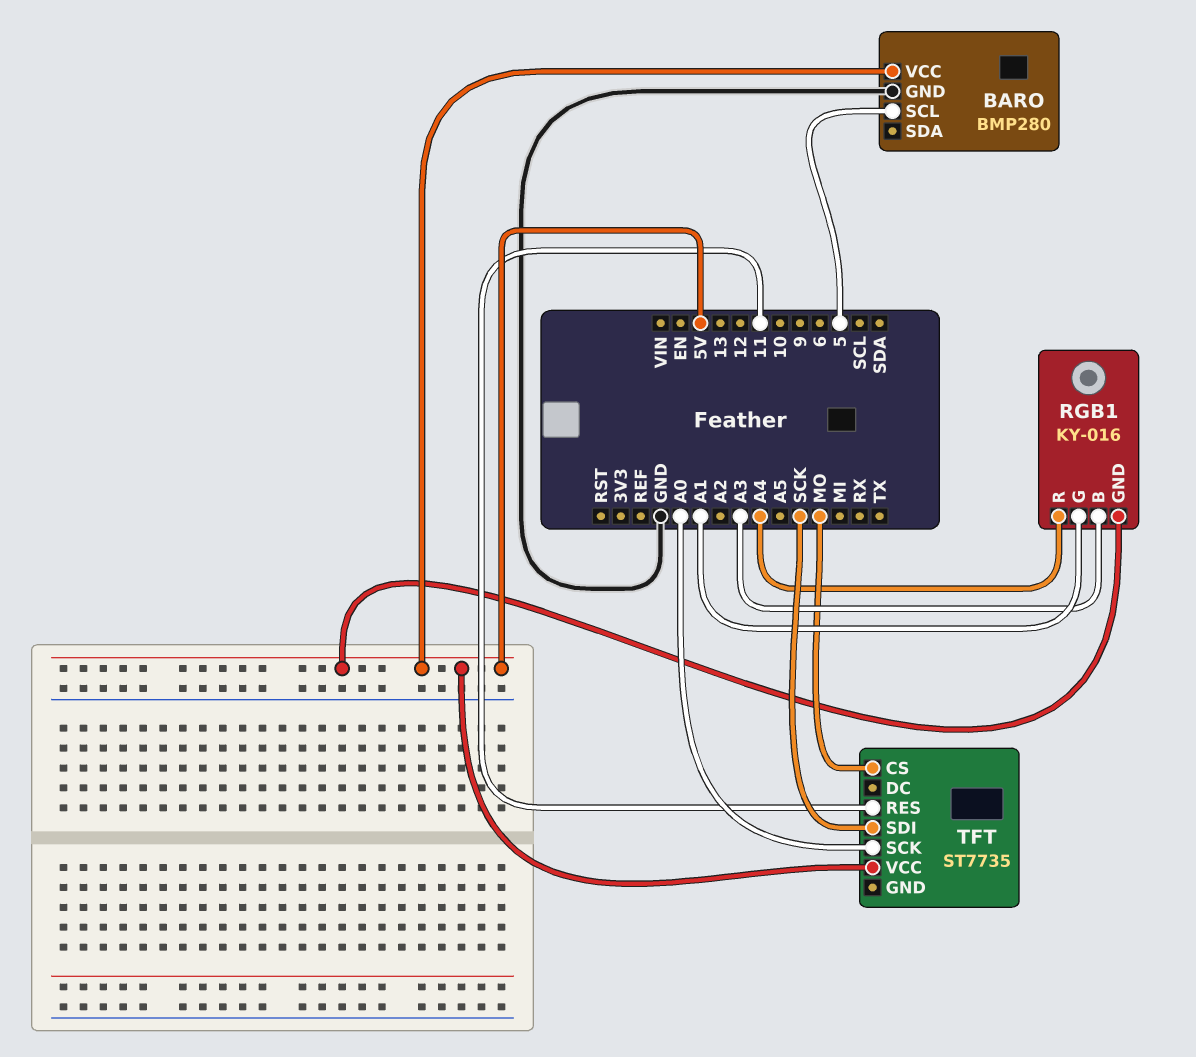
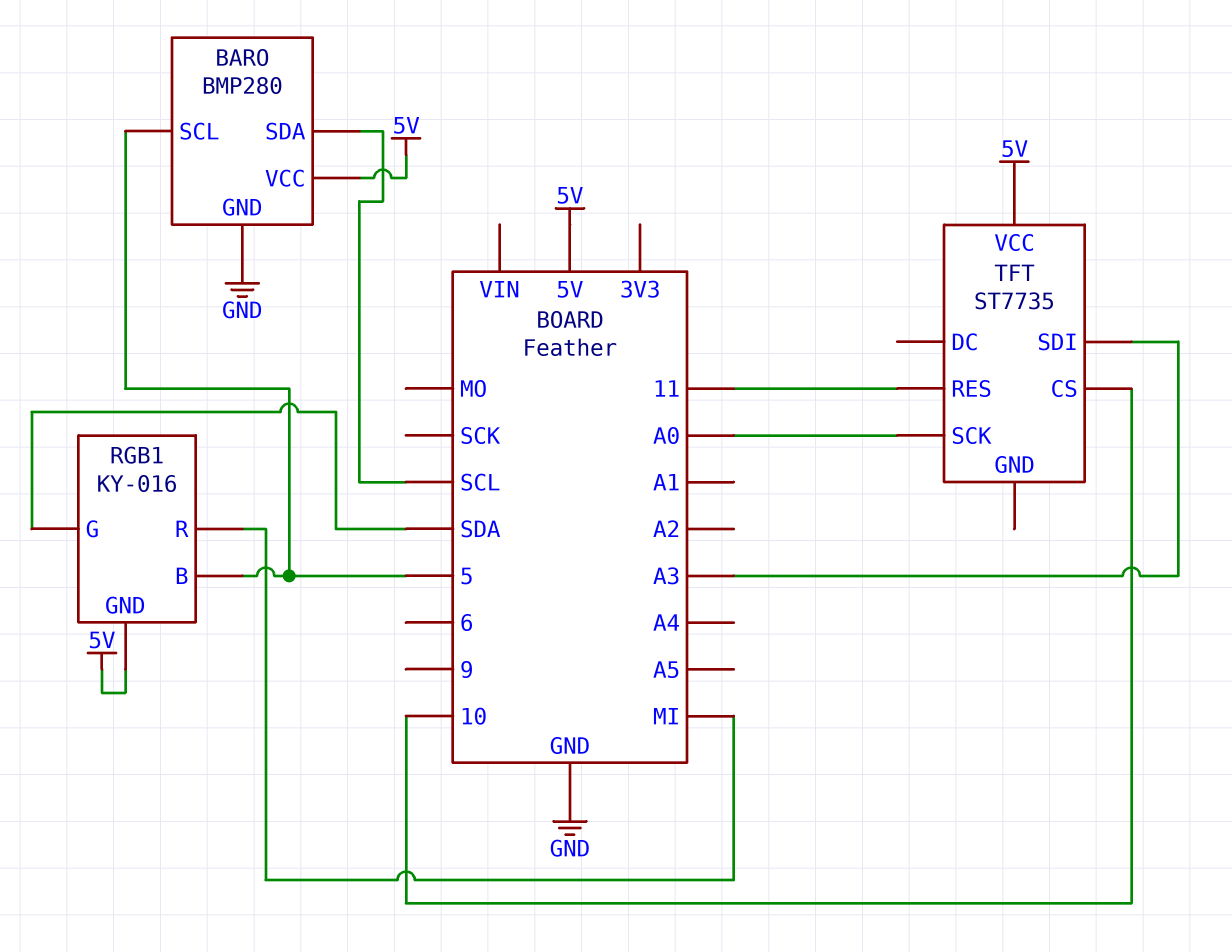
BARO pin SDA: none -> SCL
RGB1 pin B: A3 -> 5
RGB1 pin G: A1 -> SDA
RGB1 pin R: A4 -> MI
TFT pin CS: MO -> 10
TFT pin SDI: SCK -> A3

